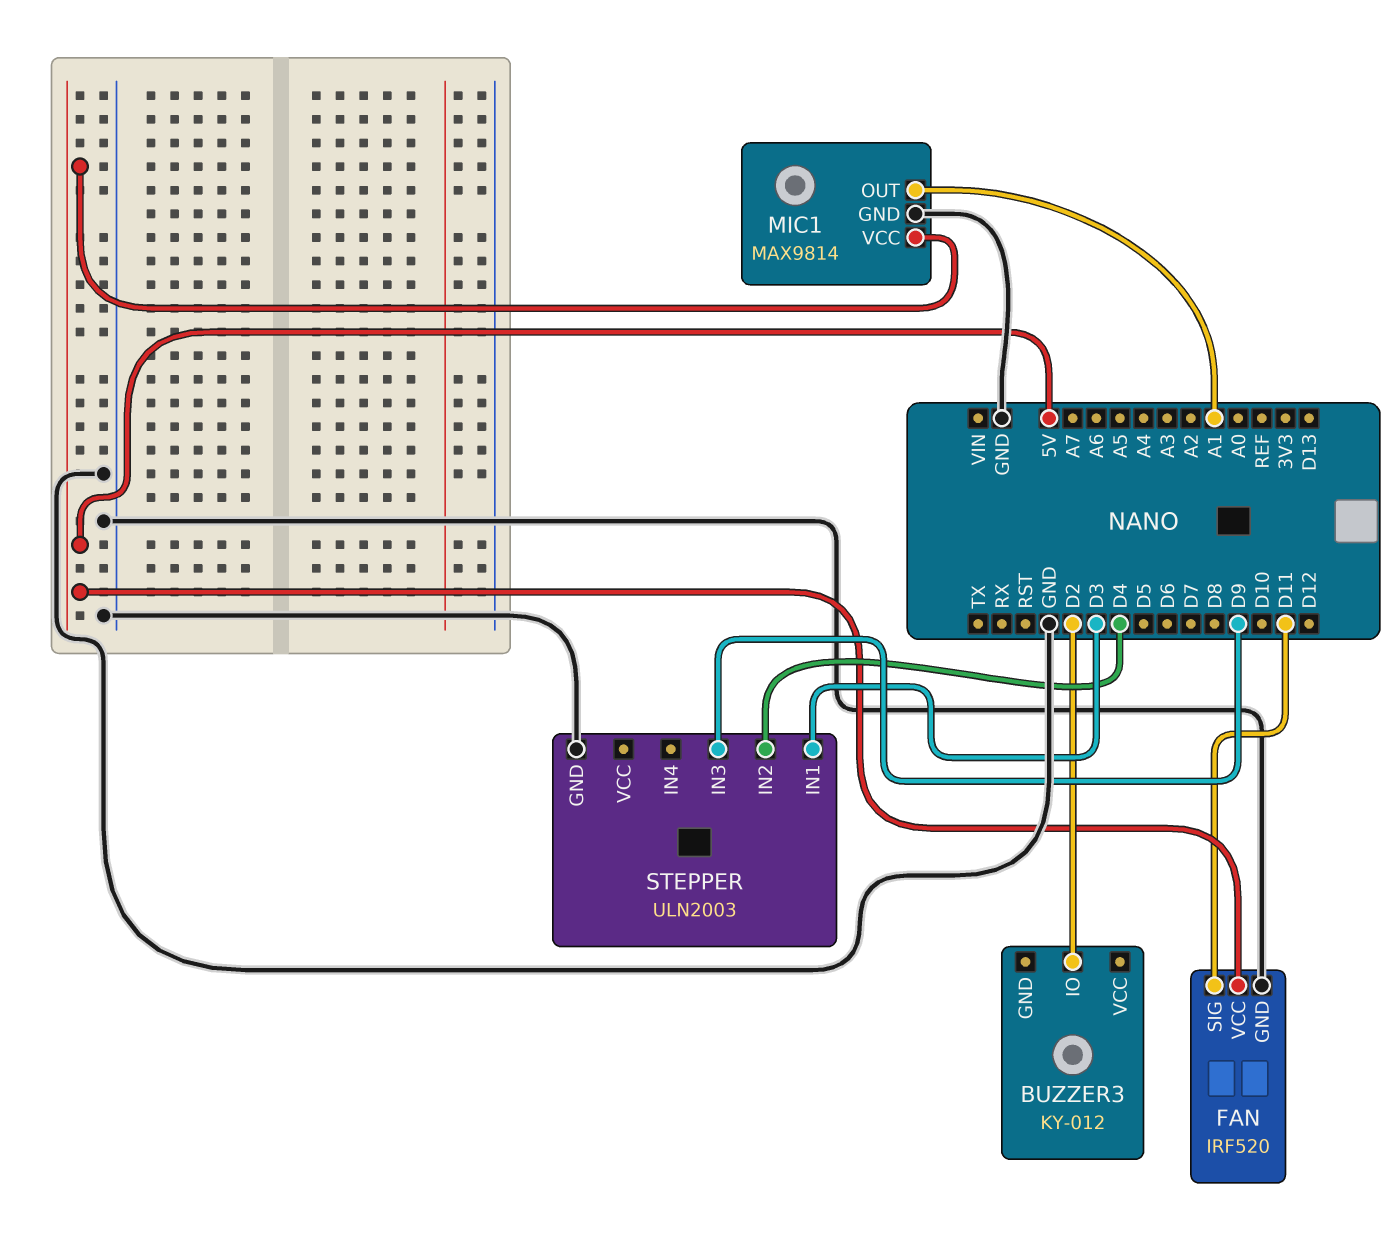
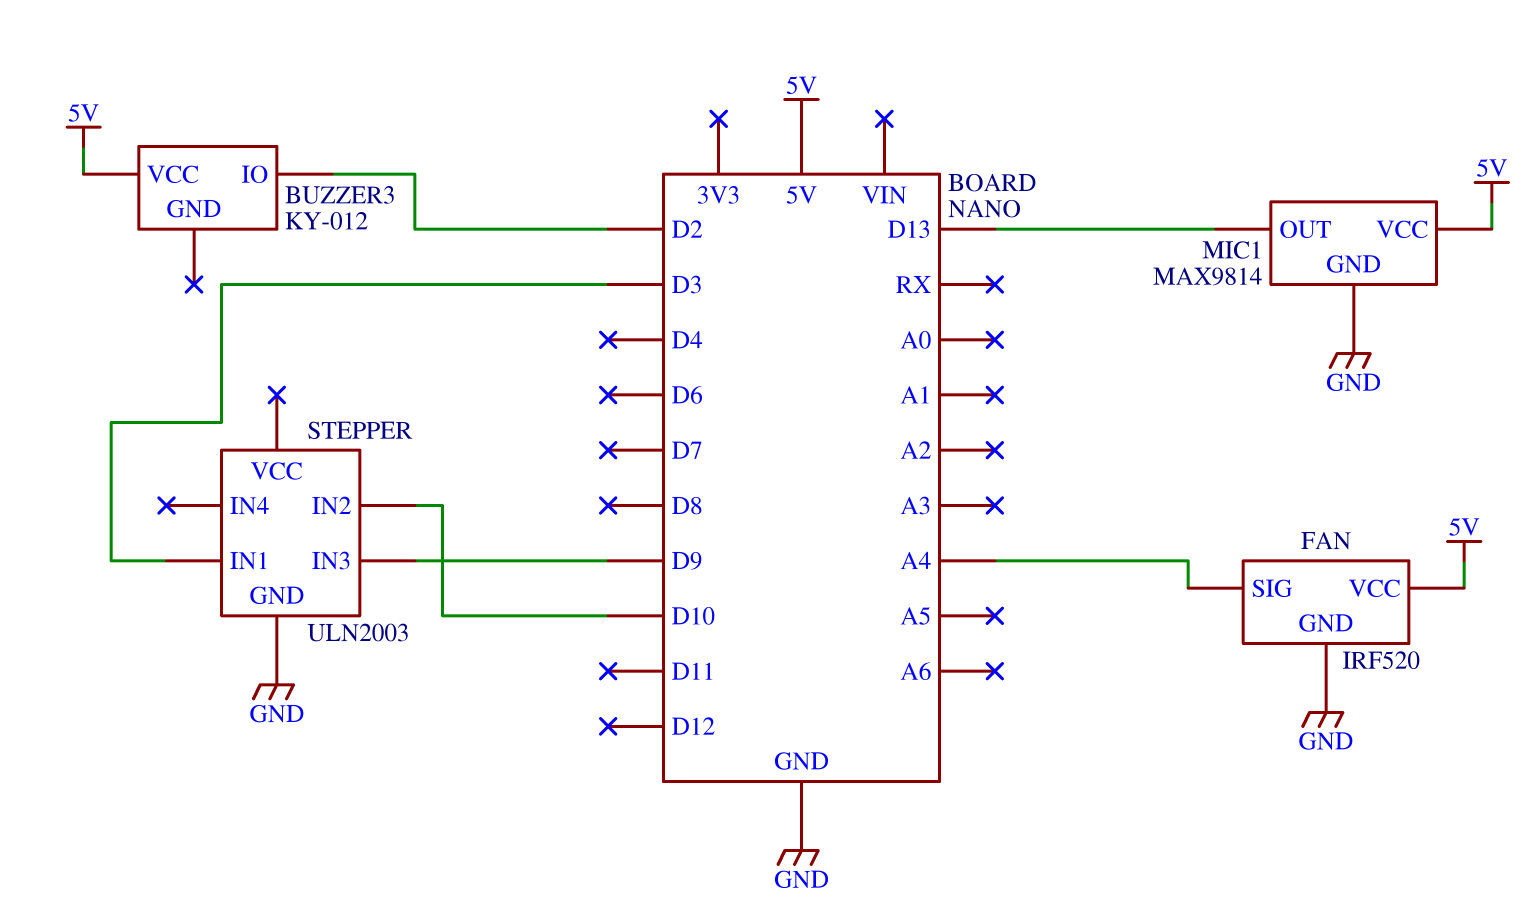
BUZZER3 pin VCC: none -> 5V
FAN pin SIG: D11 -> A4
MIC1 pin OUT: A1 -> D13
STEPPER pin IN2: D4 -> D10

